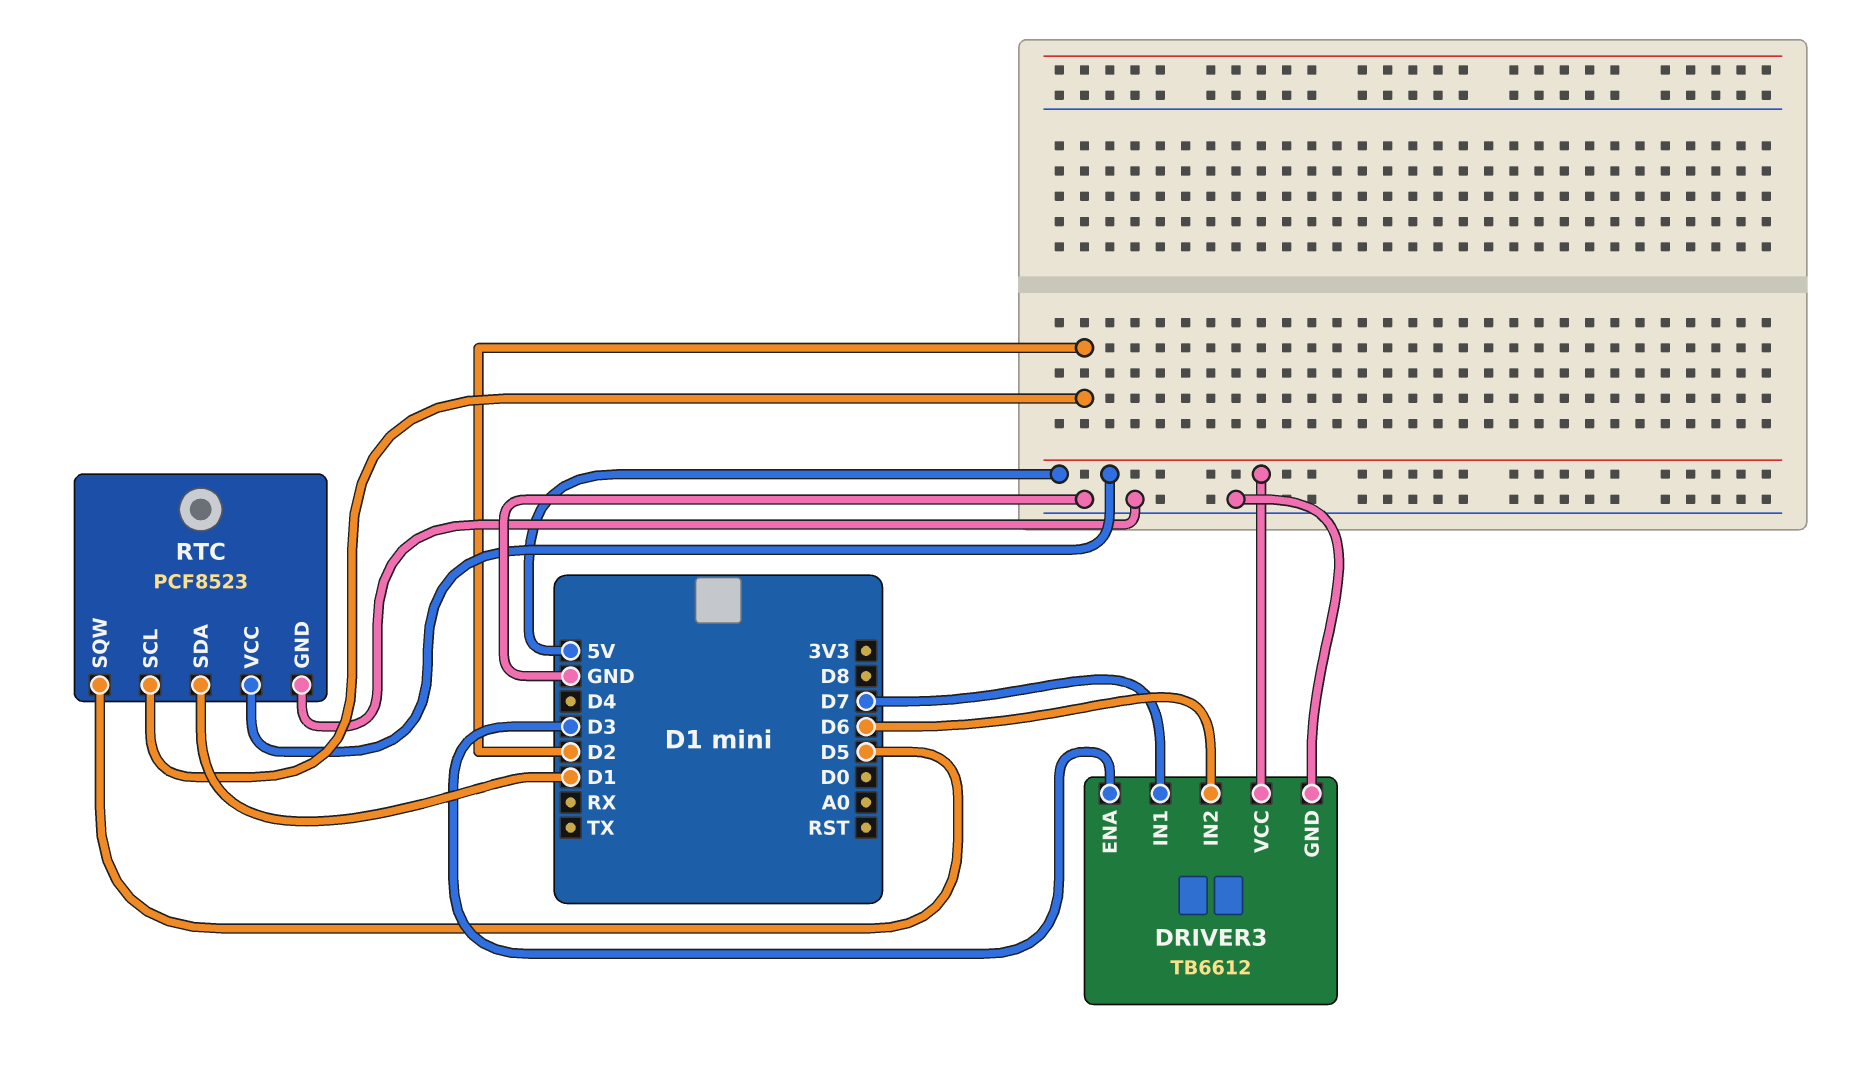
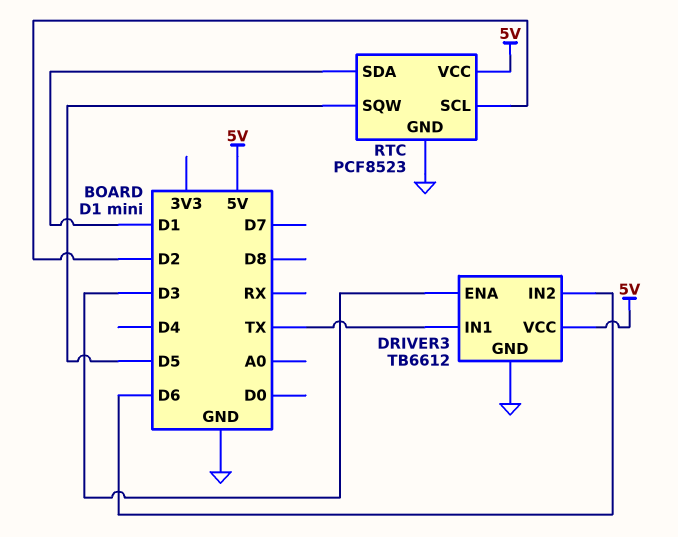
DRIVER3 pin IN1: D7 -> TX

